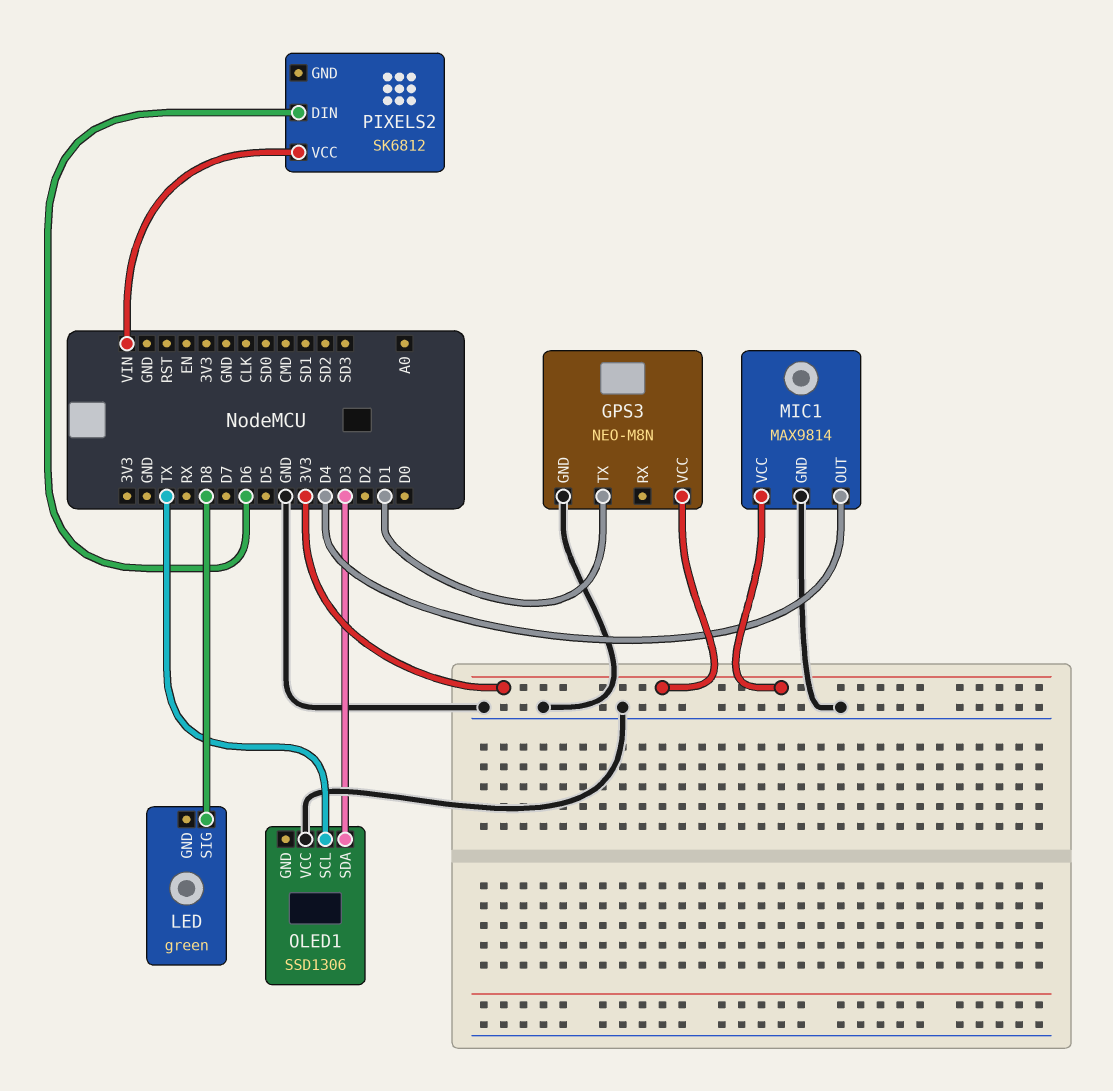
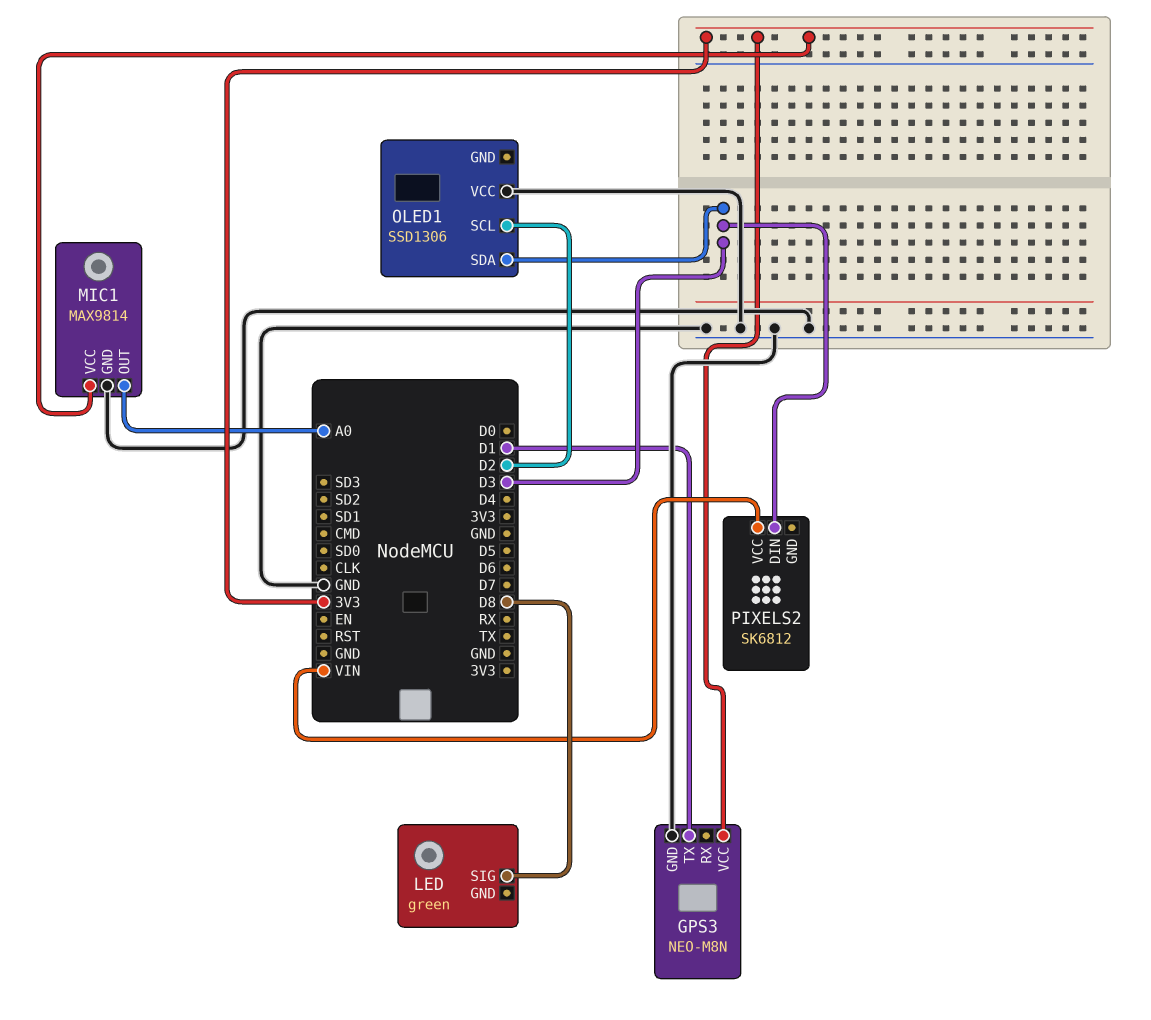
MIC1 pin OUT: D4 -> A0
OLED1 pin SCL: TX -> D2
PIXELS2 pin DIN: D6 -> D3

